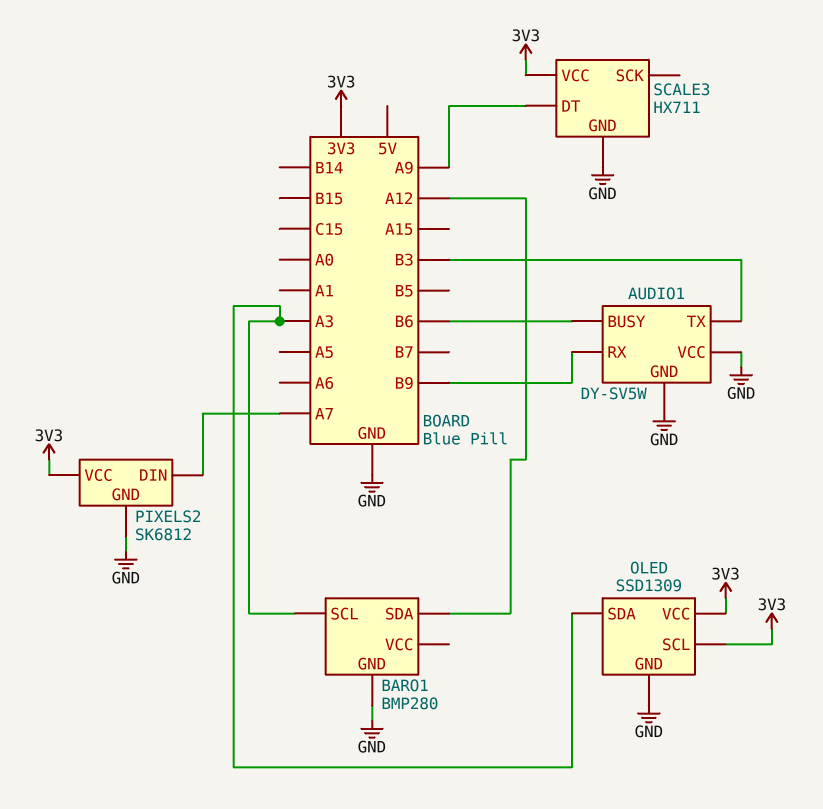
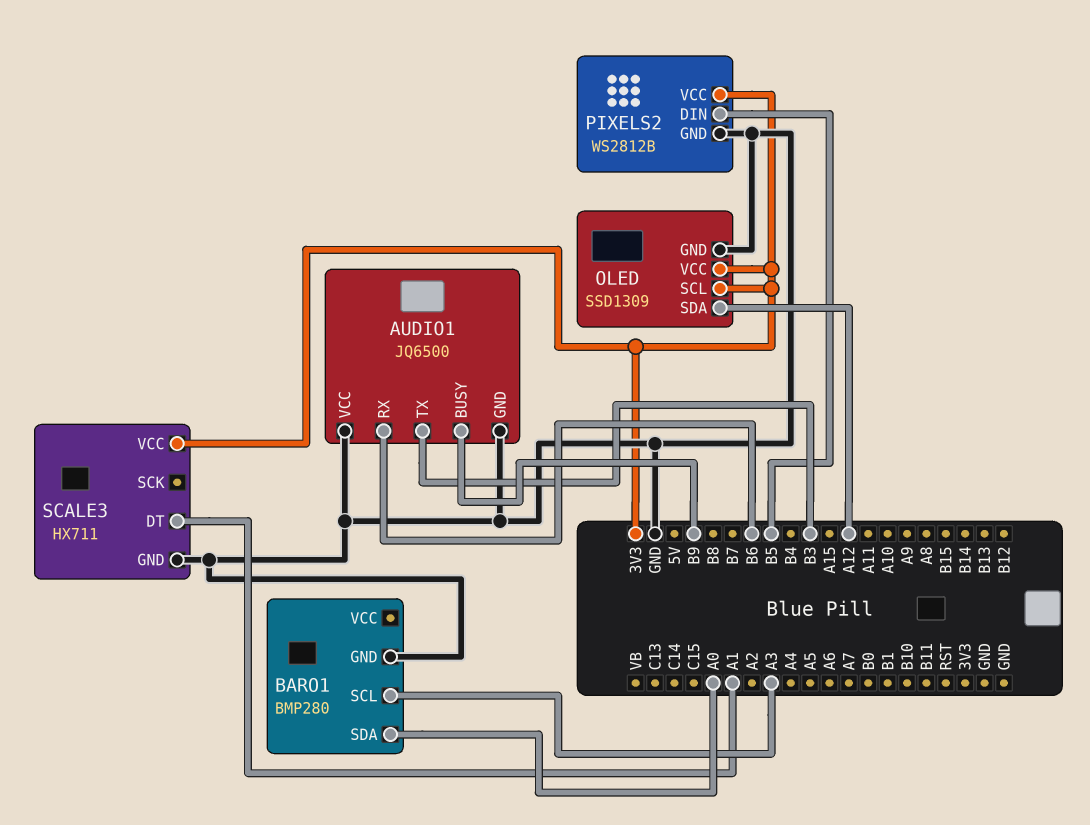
AUDIO1: DY-SV5W -> JQ6500
AUDIO1 pin BUSY: B6 -> B9
AUDIO1 pin RX: B9 -> B6
BARO1 pin SDA: A12 -> A0
OLED pin SDA: A3 -> A12
PIXELS2: SK6812 -> WS2812B
PIXELS2 pin DIN: A7 -> B5
SCALE3 pin DT: A9 -> A1

